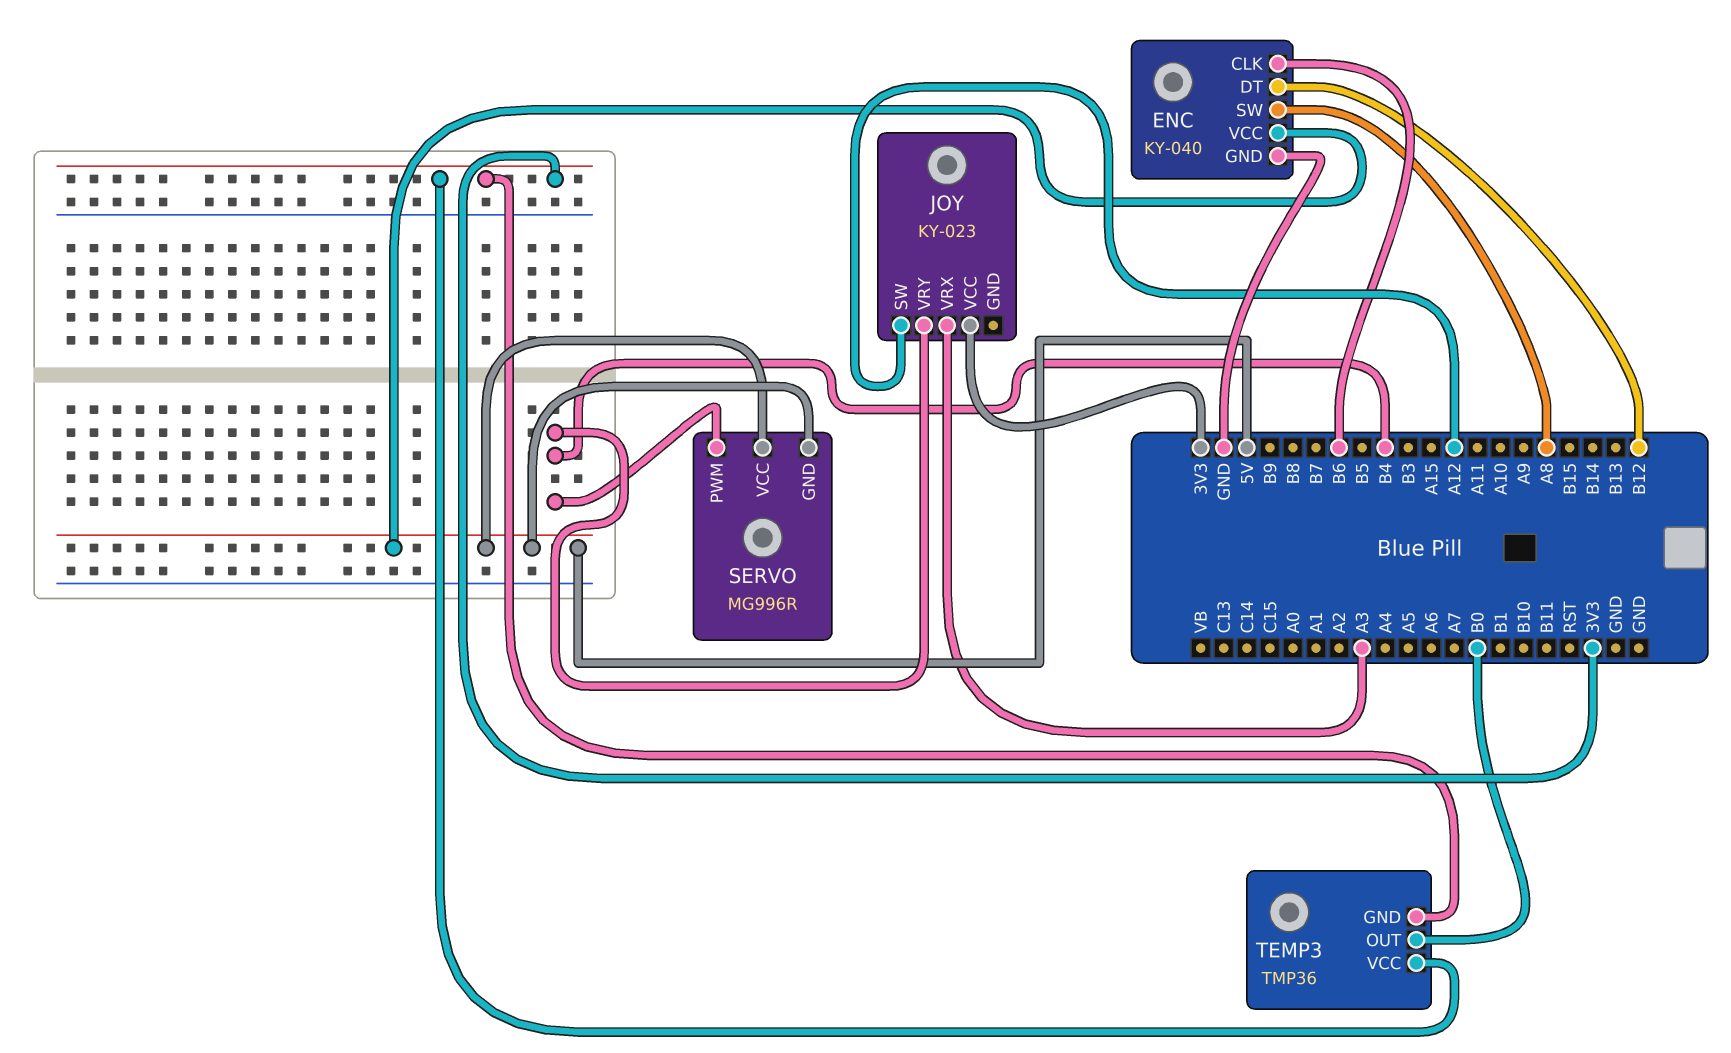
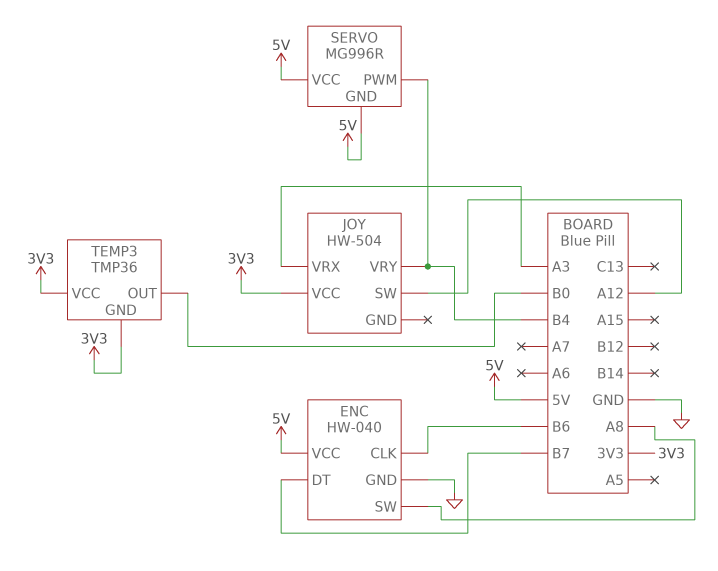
ENC: KY-040 -> HW-040
ENC pin DT: B12 -> B7
JOY: KY-023 -> HW-504

